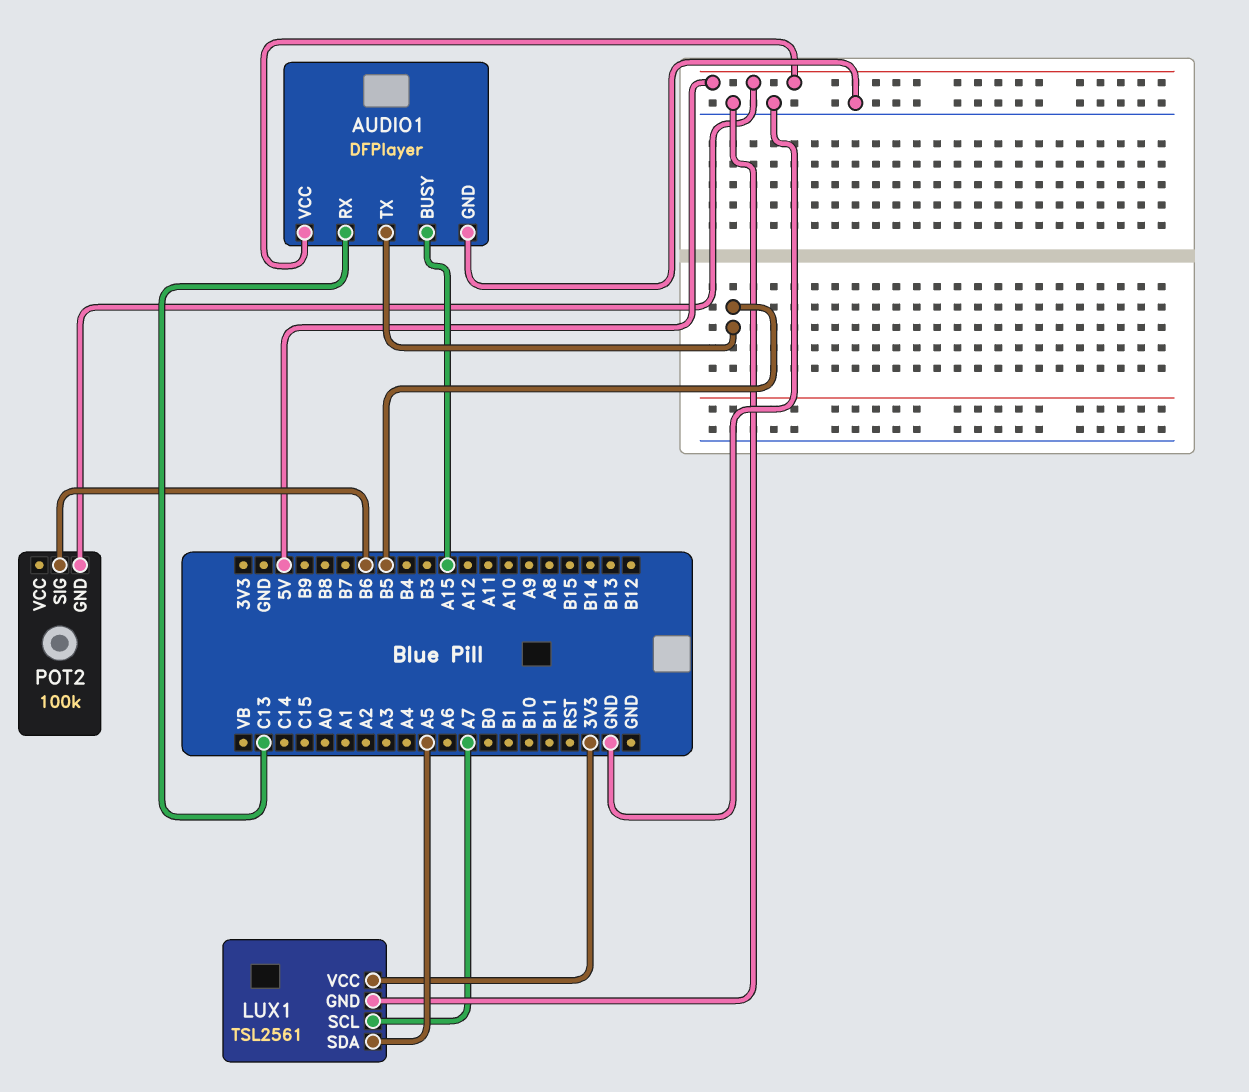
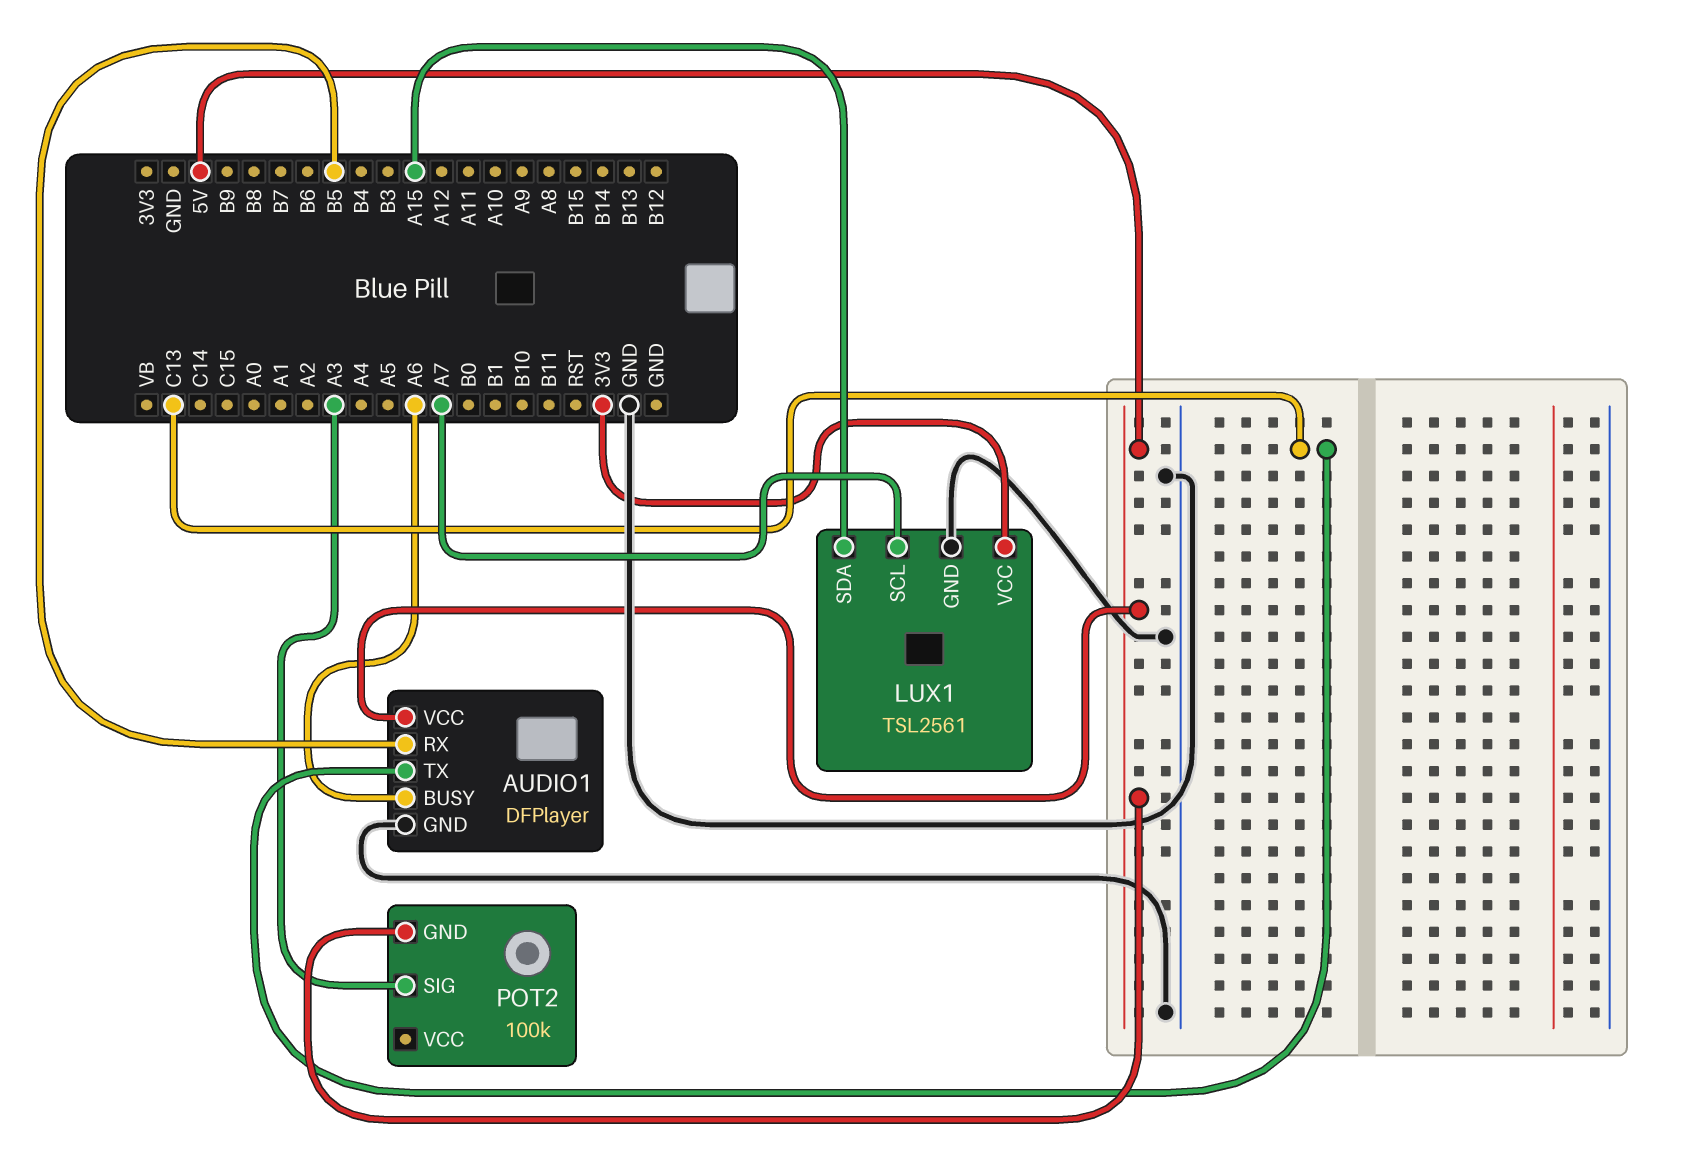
AUDIO1 pin BUSY: A15 -> A6
AUDIO1 pin RX: C13 -> B5
AUDIO1 pin TX: B5 -> C13
LUX1 pin SDA: A5 -> A15
POT2 pin SIG: B6 -> A3

